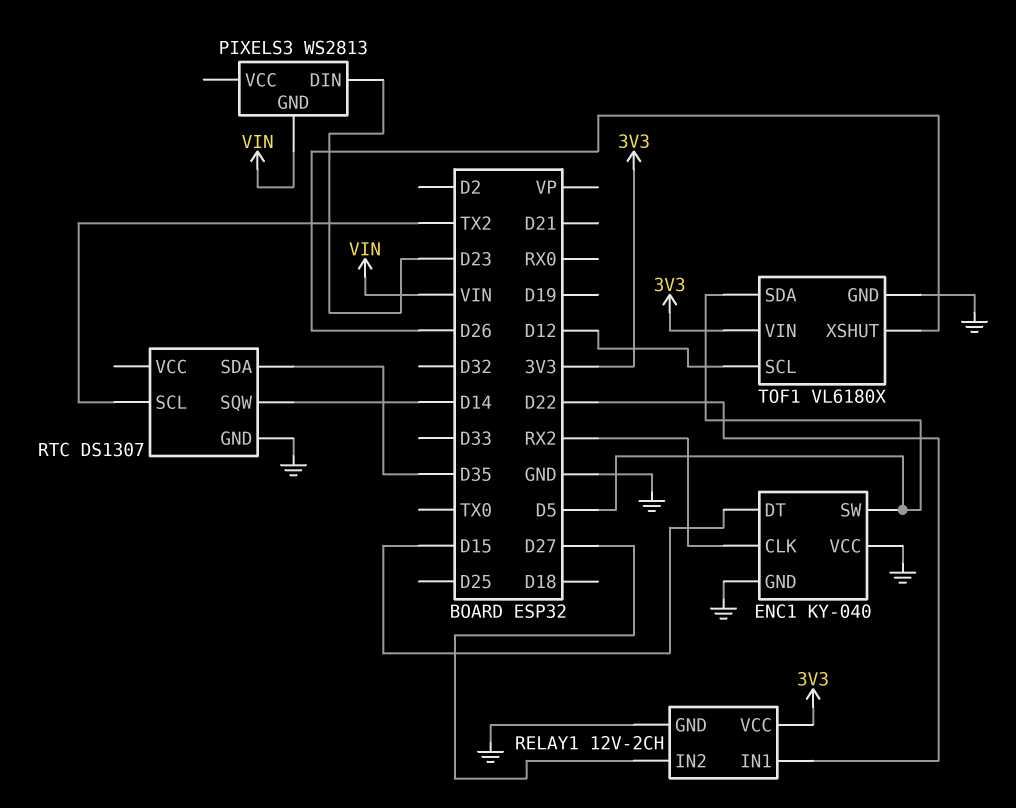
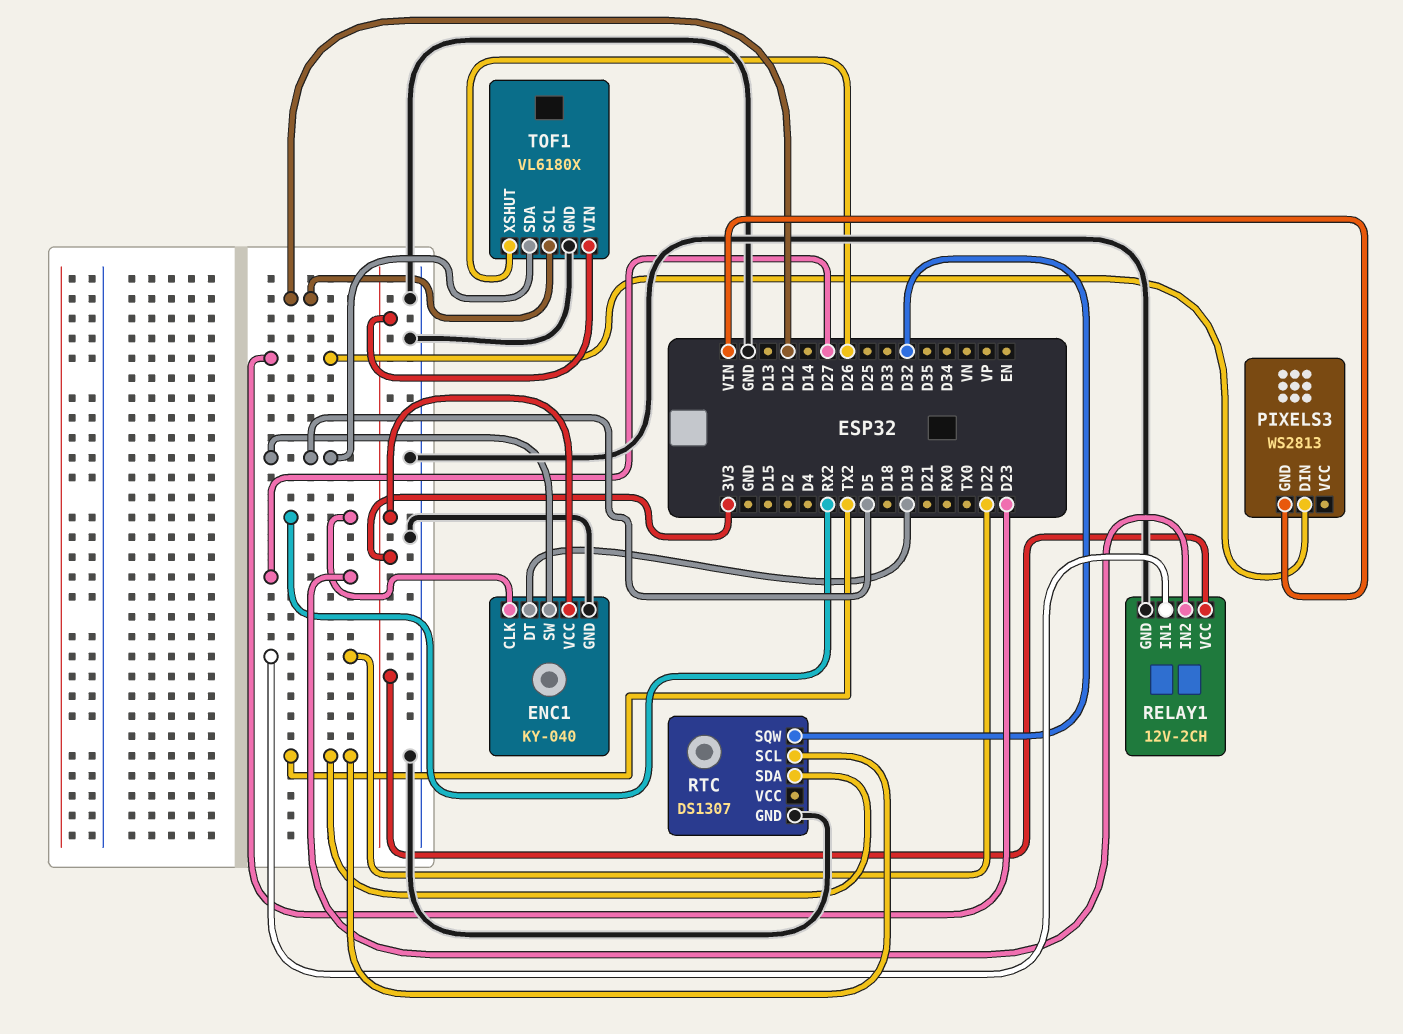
ENC1 pin DT: D15 -> D19
ENC1 pin VCC: GND -> 3V3
RTC pin SDA: D35 -> TX2
RTC pin SQW: D14 -> D32

